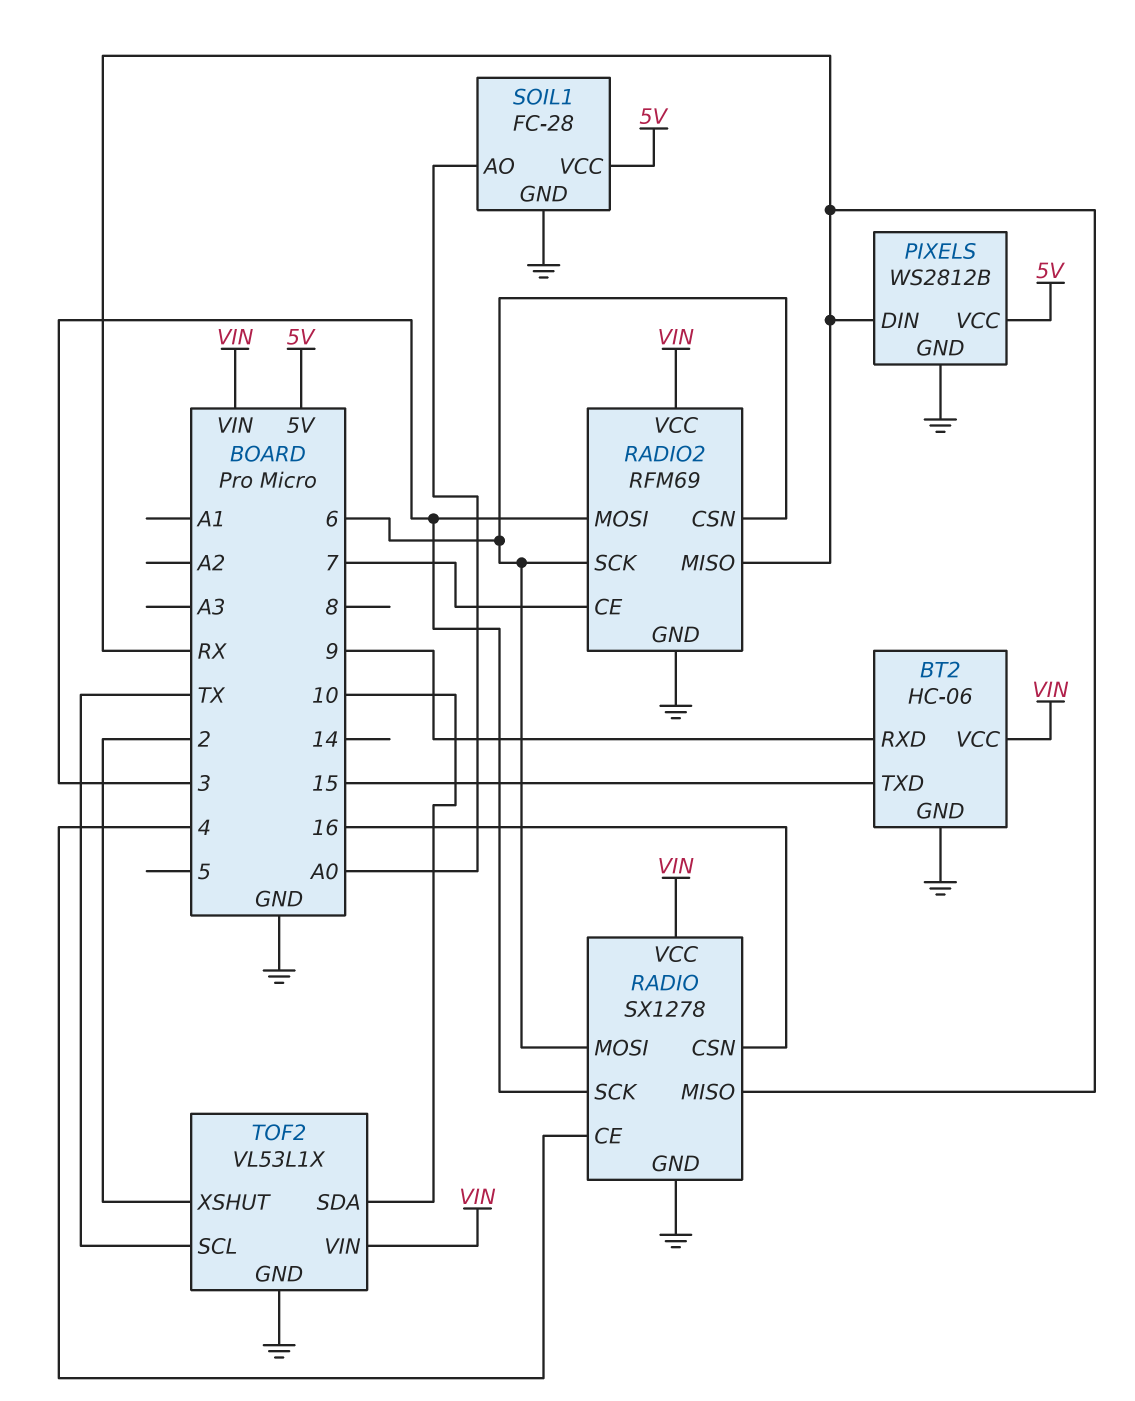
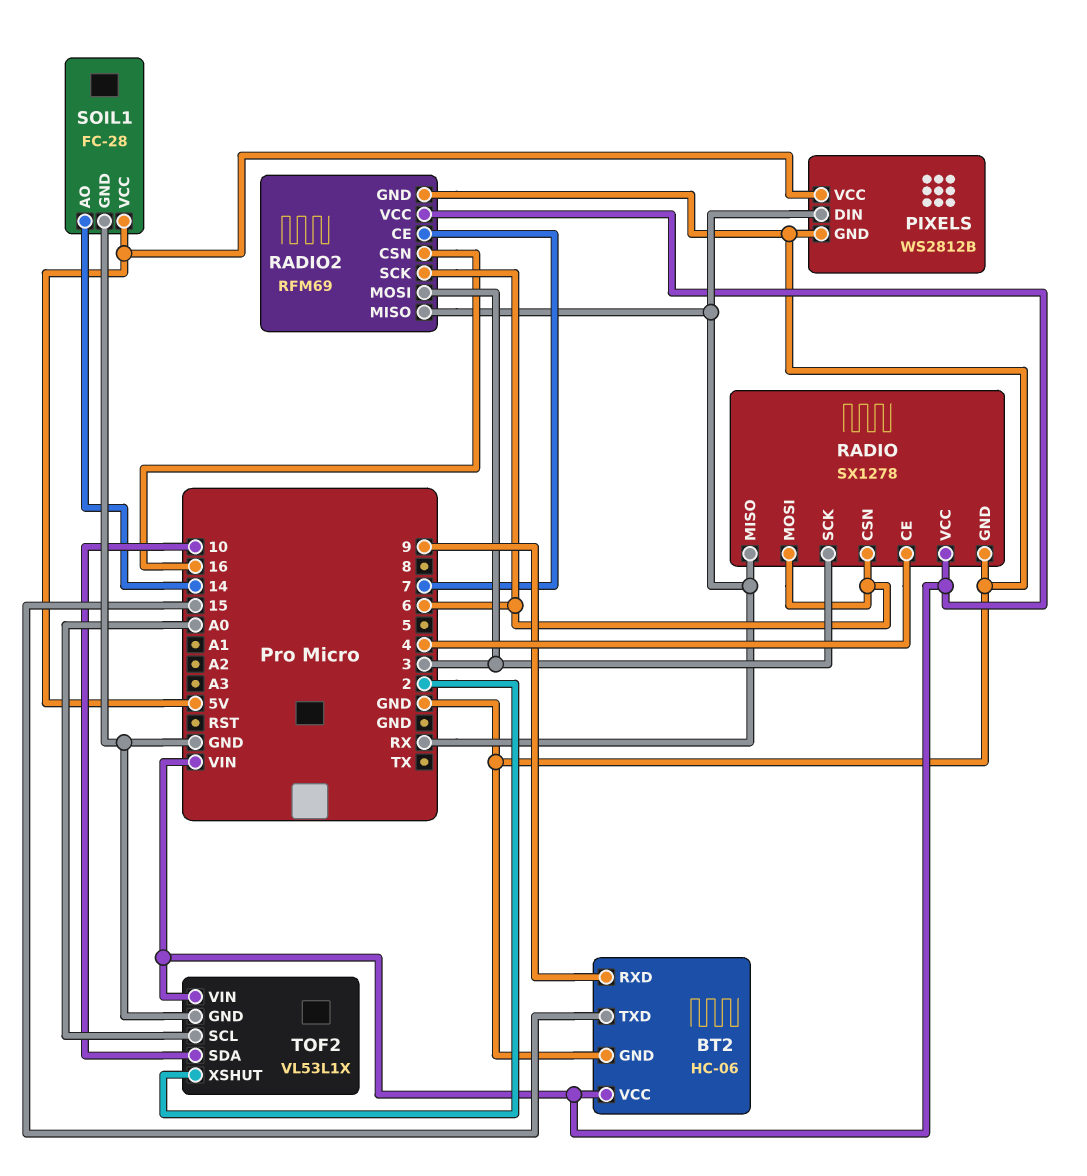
RADIO pin CSN: 16 -> 6
RADIO2 pin CSN: 6 -> 16
SOIL1 pin AO: A0 -> 14
TOF2 pin SCL: TX -> A0

